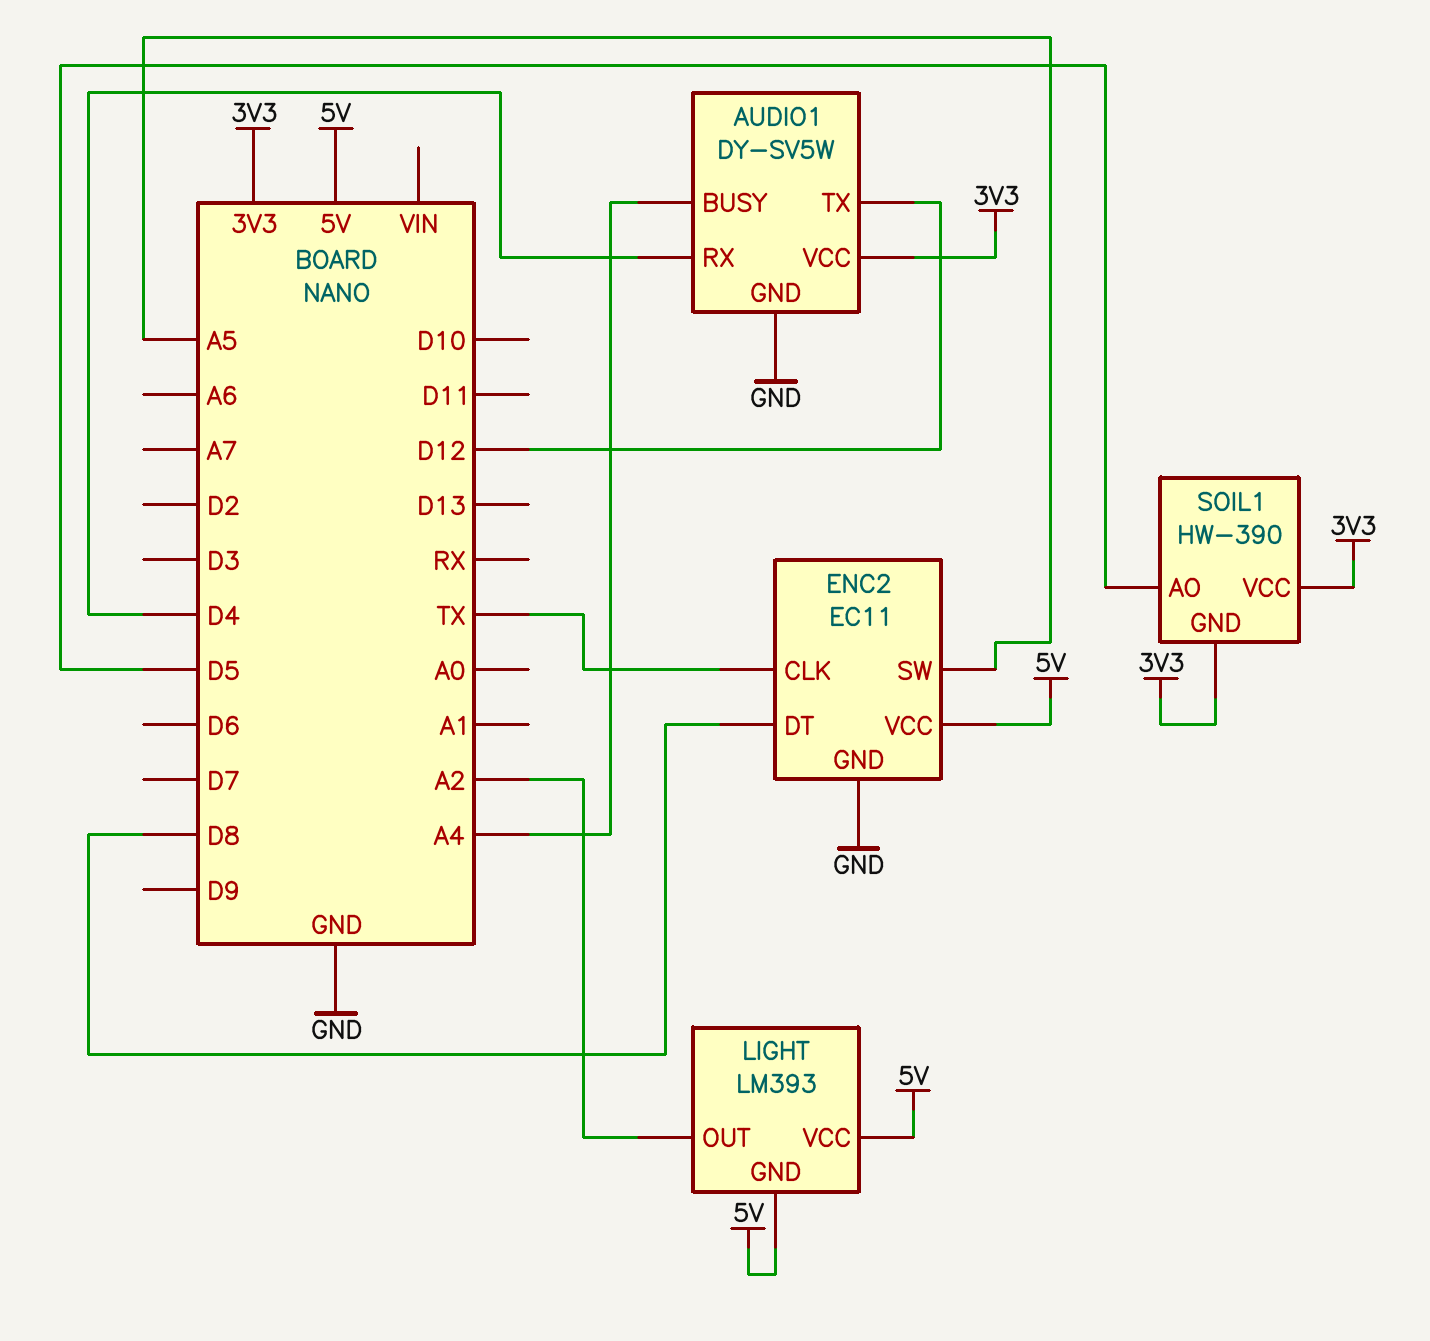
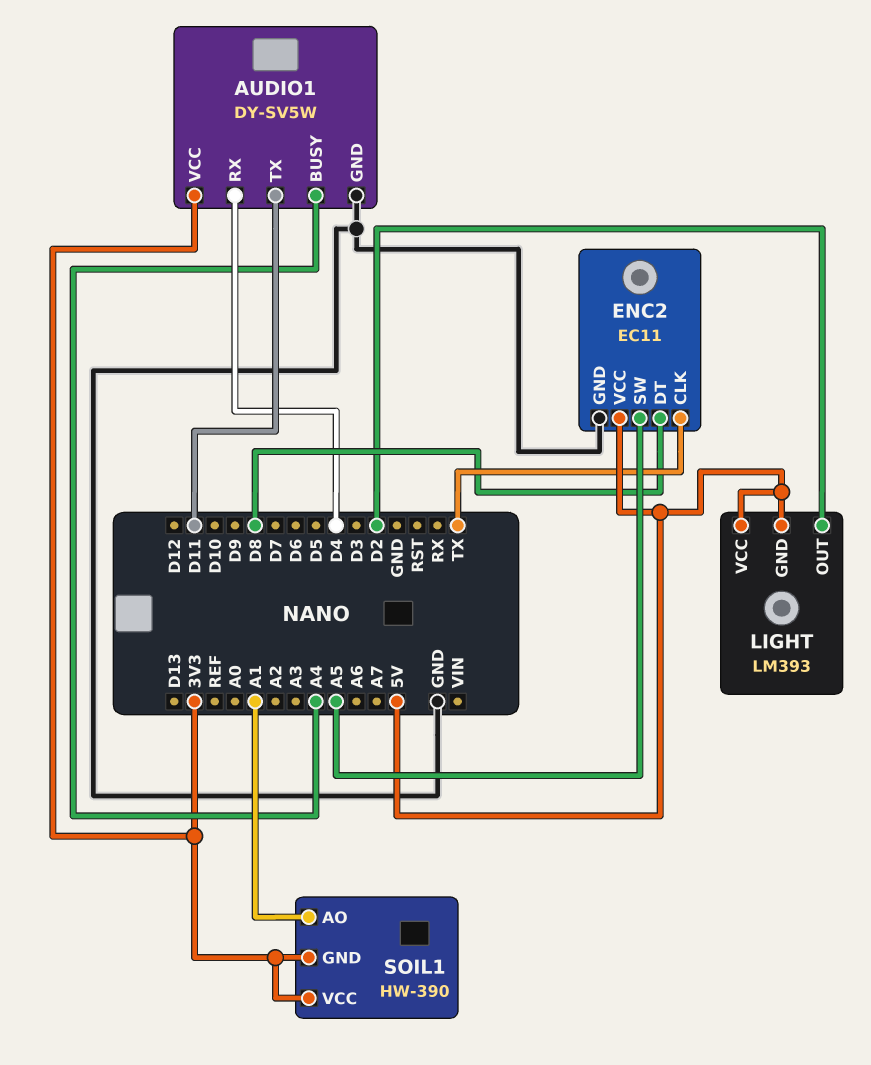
AUDIO1 pin TX: D12 -> D11
LIGHT pin OUT: A2 -> D2
SOIL1 pin AO: D5 -> A1

